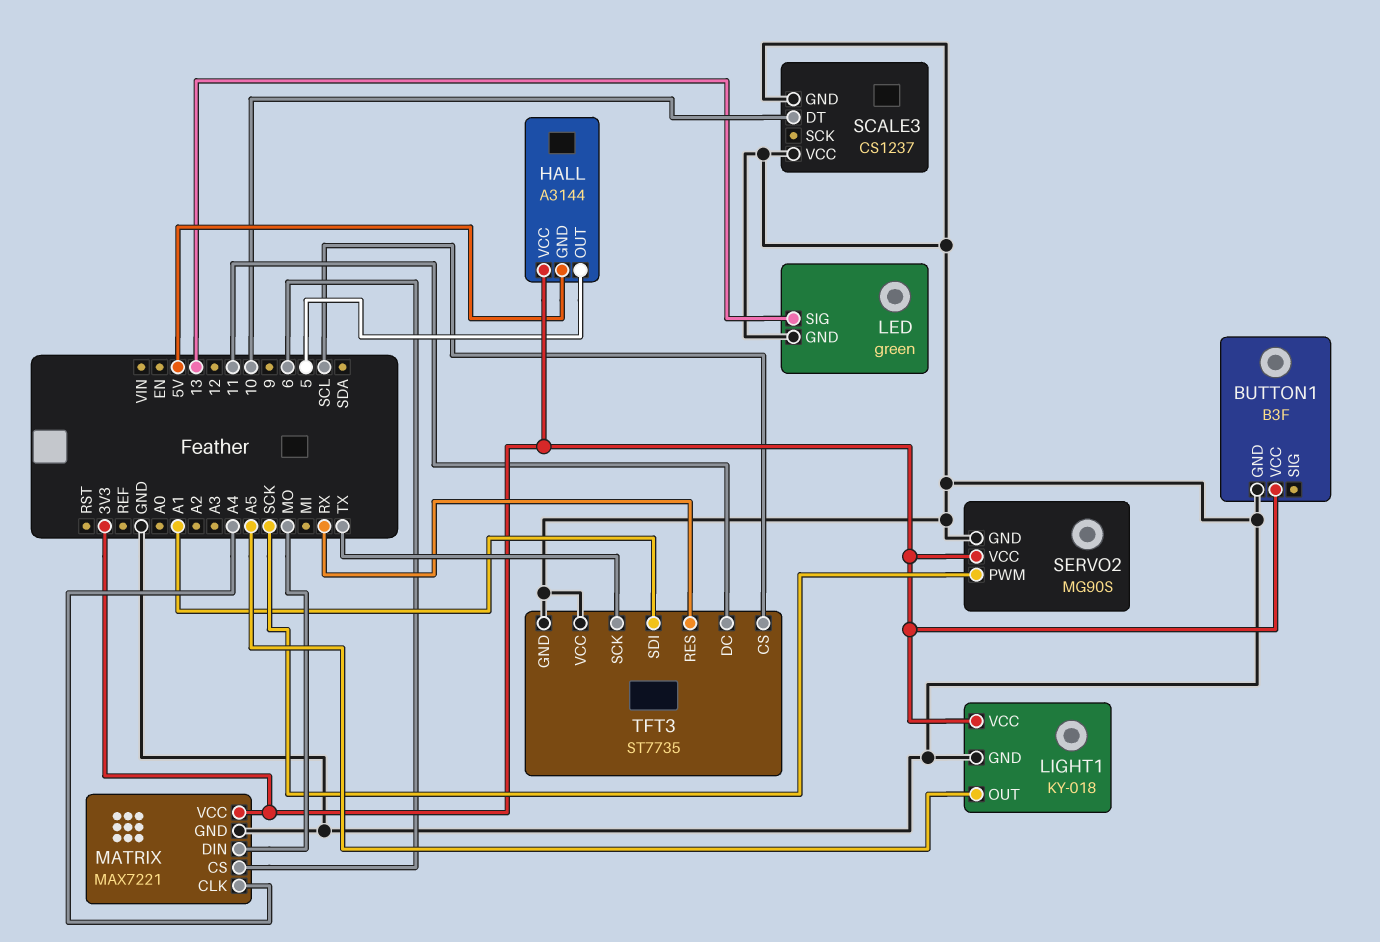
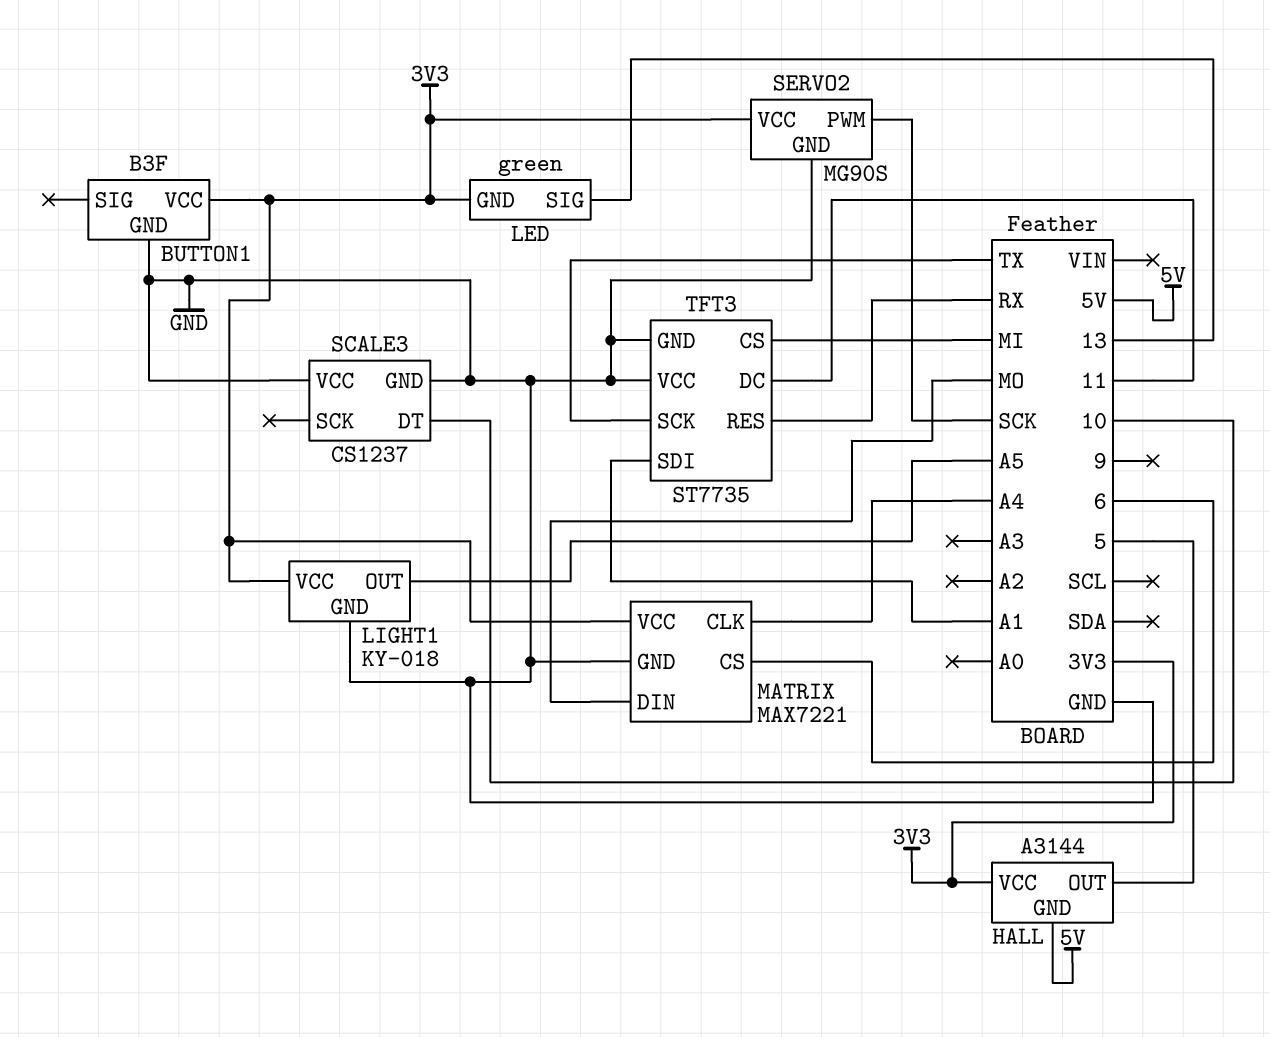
LED pin GND: GND -> 3V3
TFT3 pin CS: SCL -> MI

